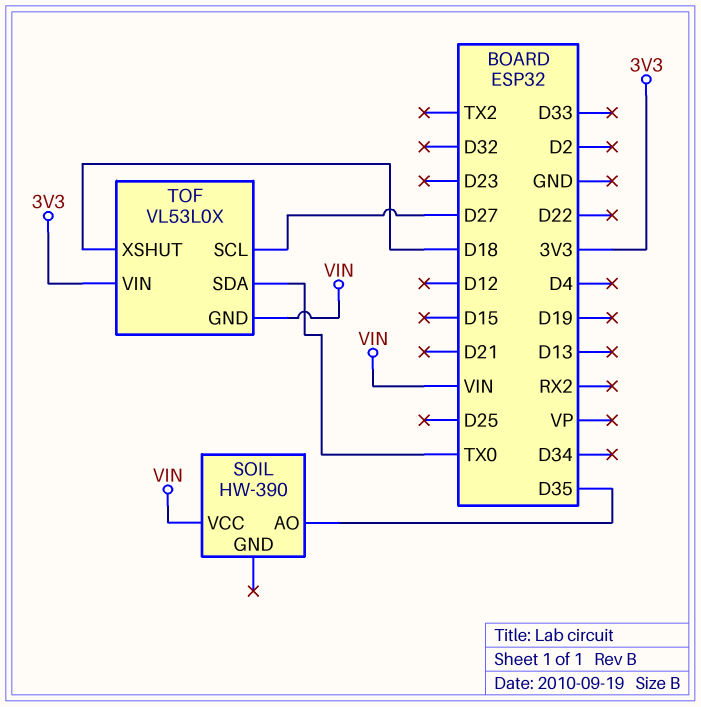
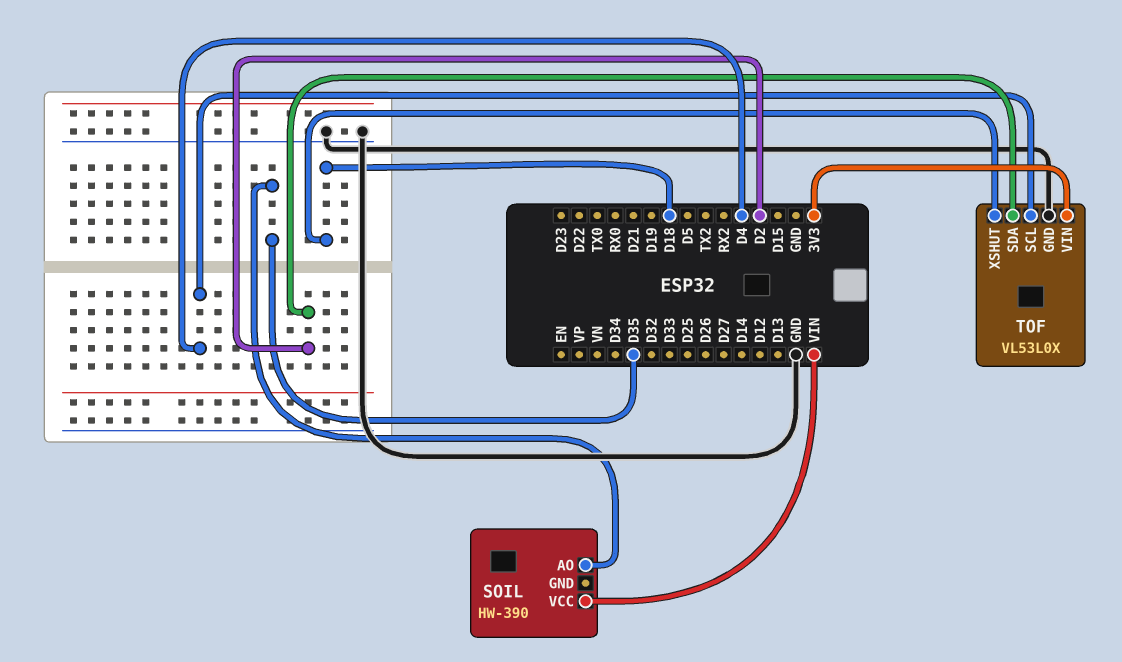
TOF pin GND: VIN -> GND
TOF pin SCL: D27 -> D4
TOF pin SDA: TX0 -> D2

